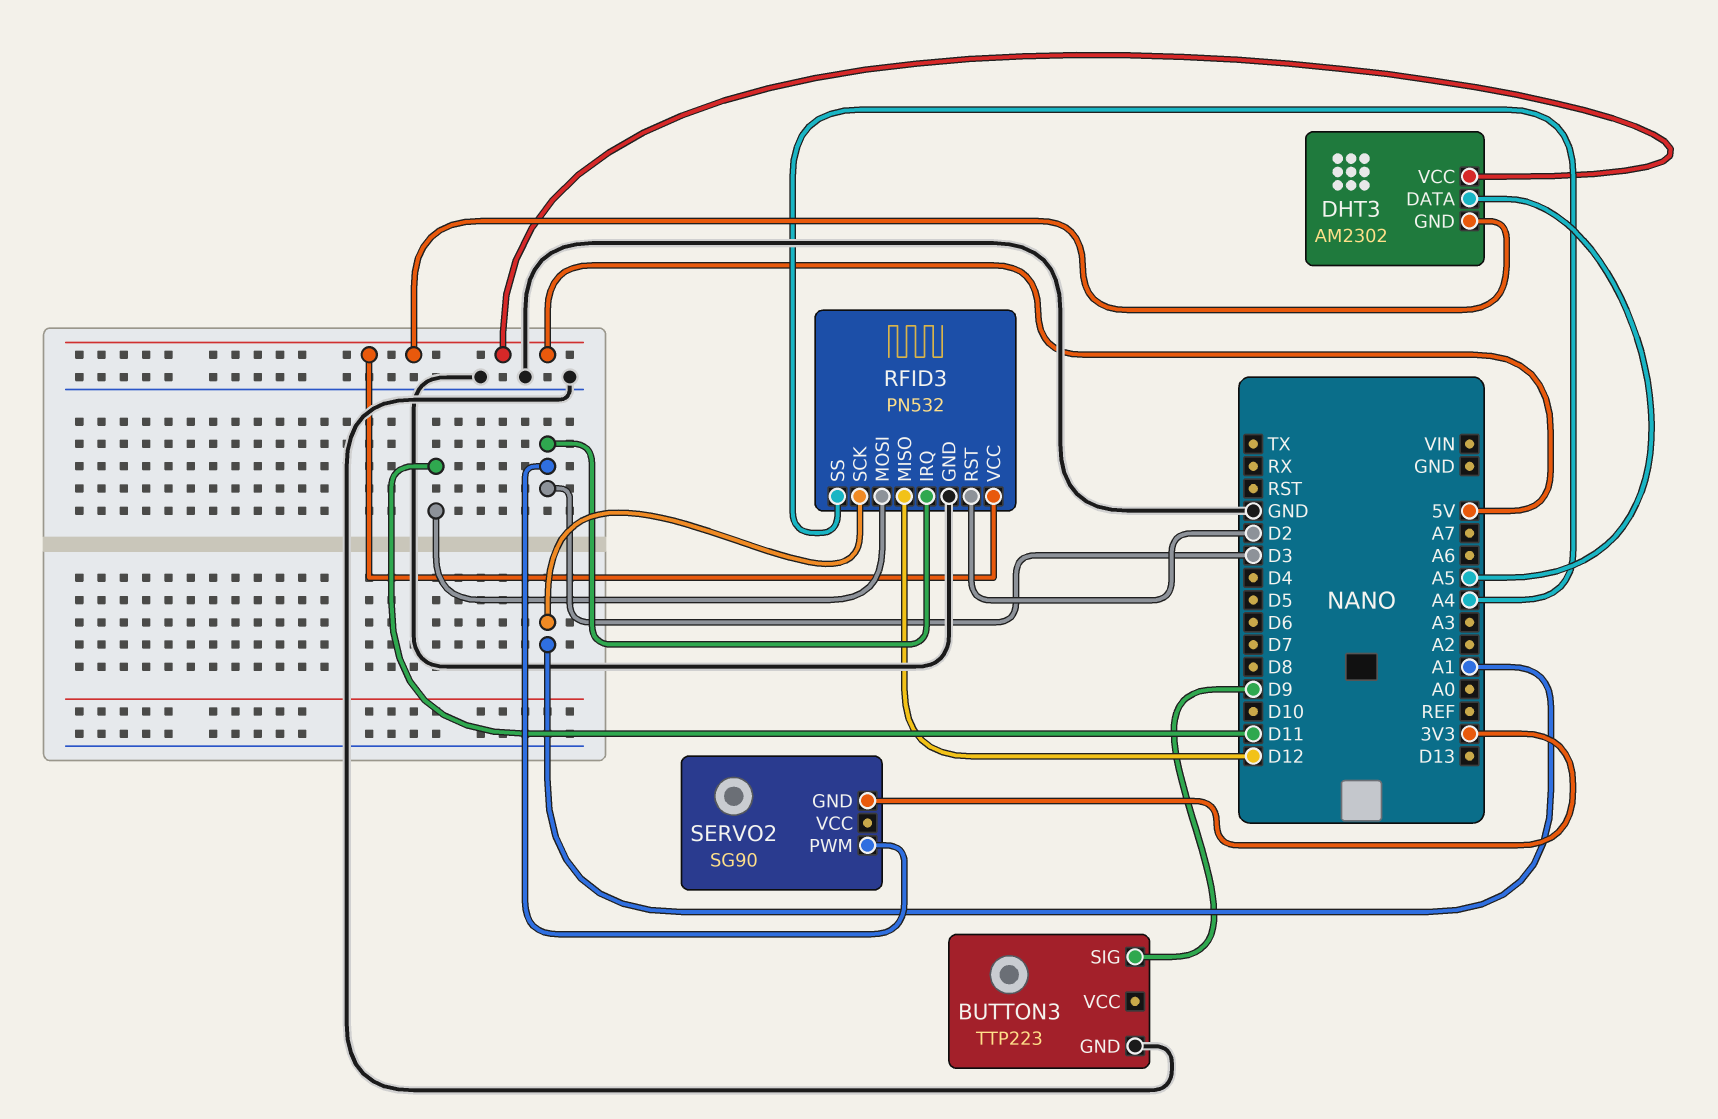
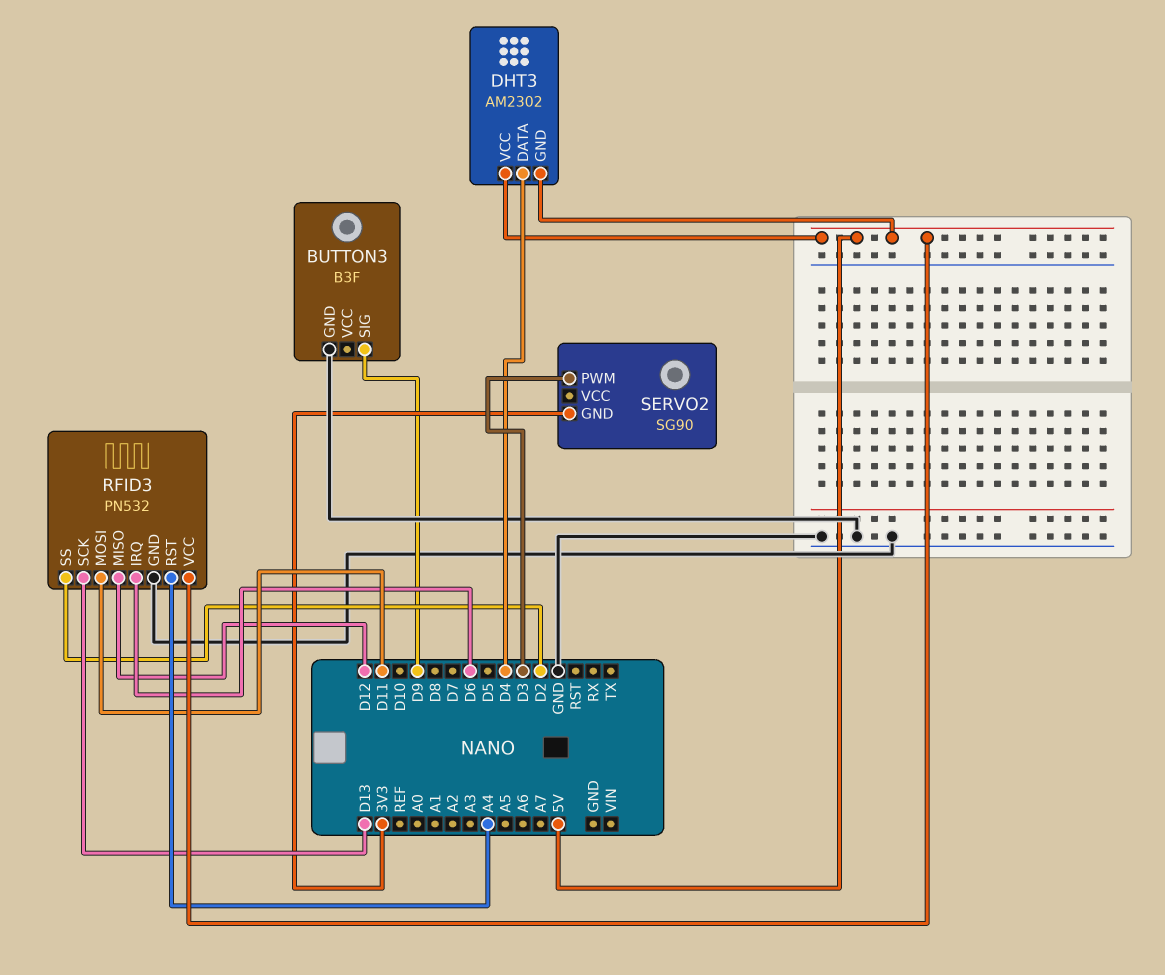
BUTTON3: TTP223 -> B3F
DHT3 pin DATA: A5 -> D4
RFID3 pin IRQ: D3 -> D6
RFID3 pin RST: D2 -> A4
RFID3 pin SCK: A1 -> D13
RFID3 pin SS: A4 -> D2

